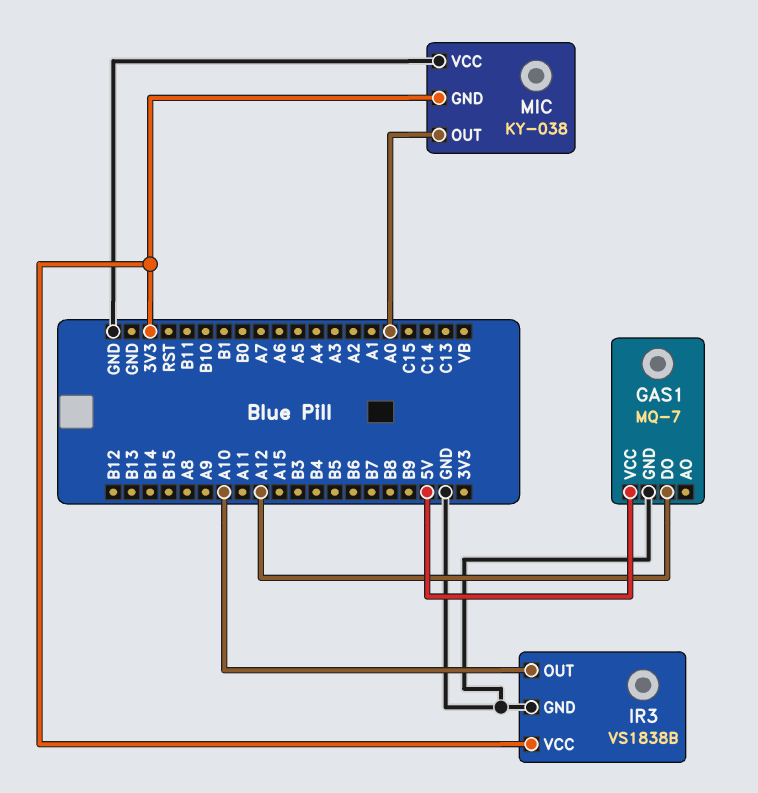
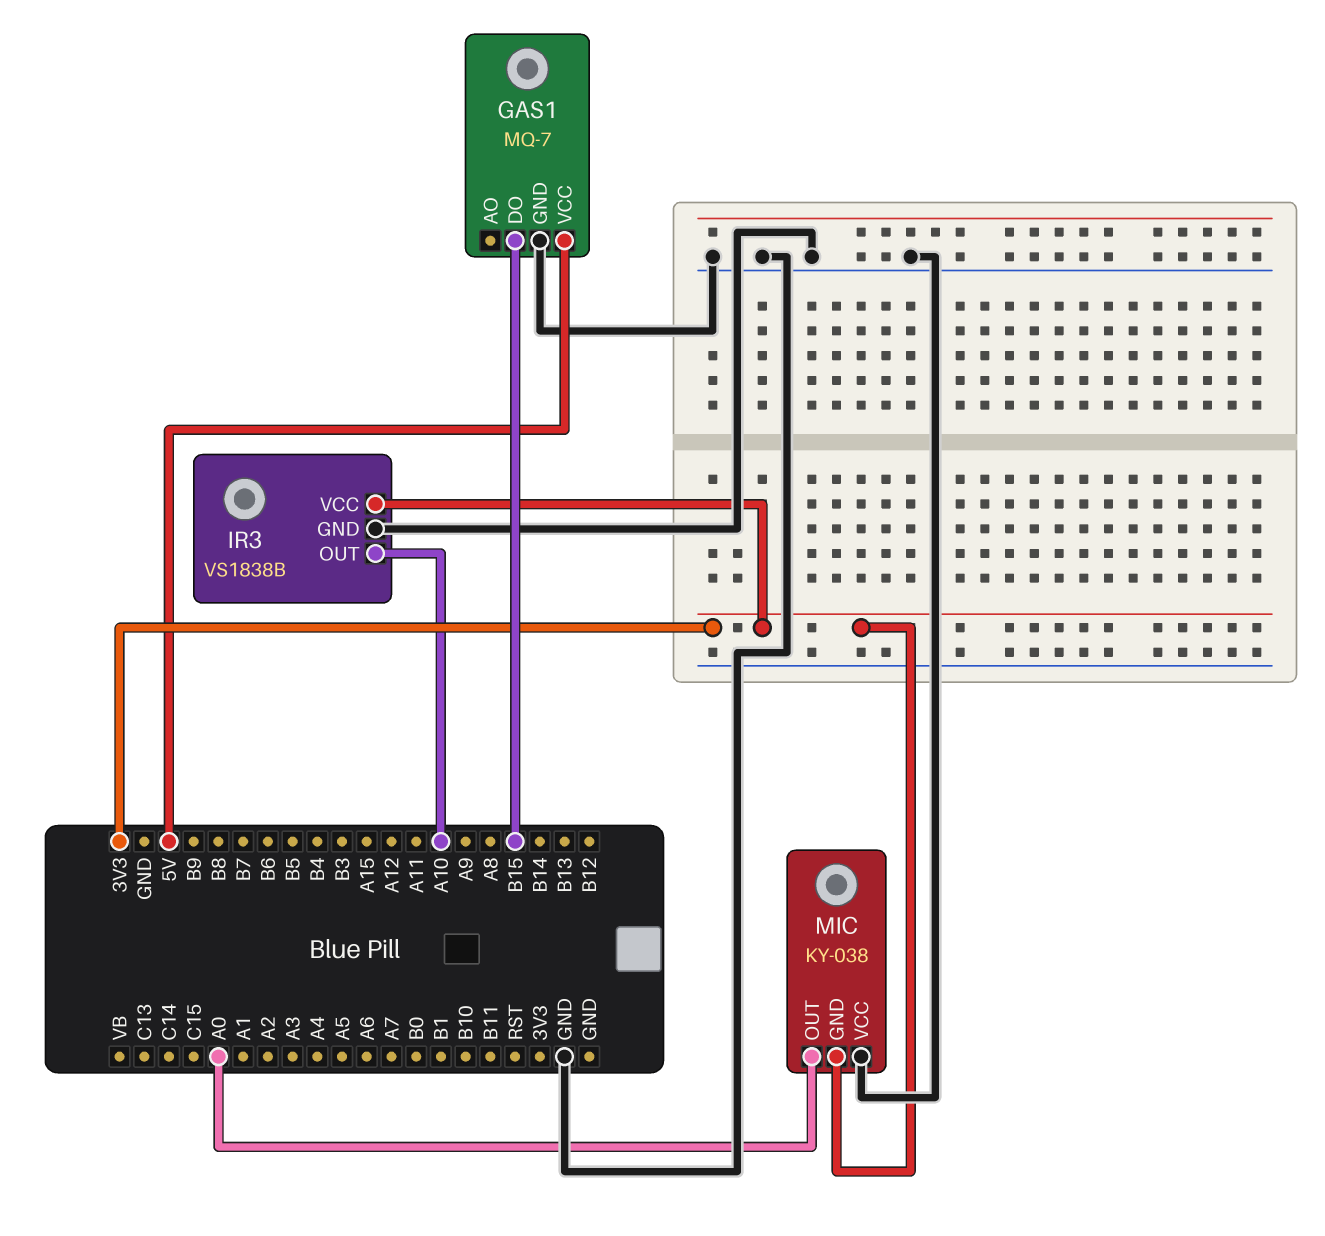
GAS1 pin DO: A12 -> B15

